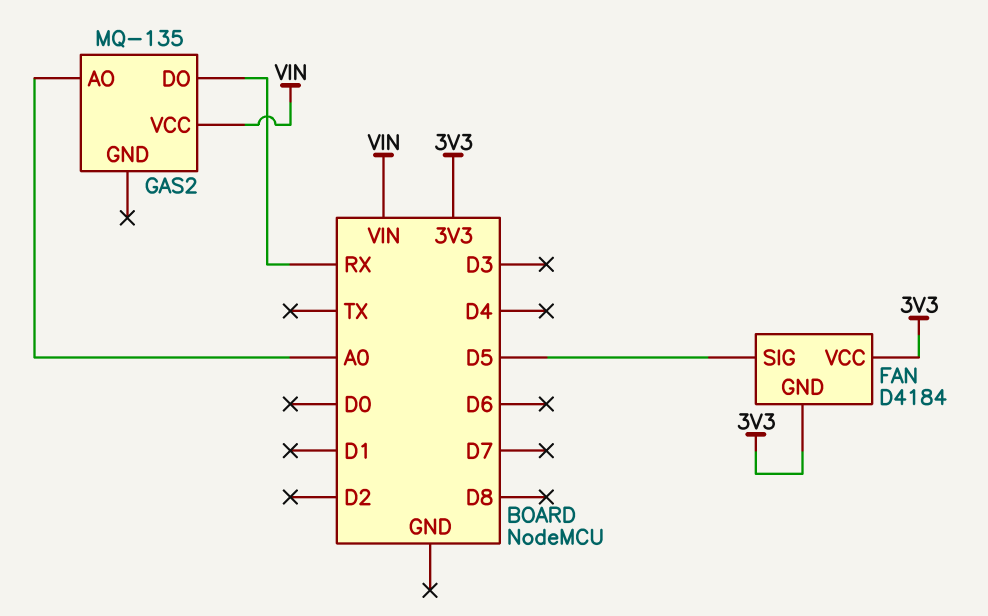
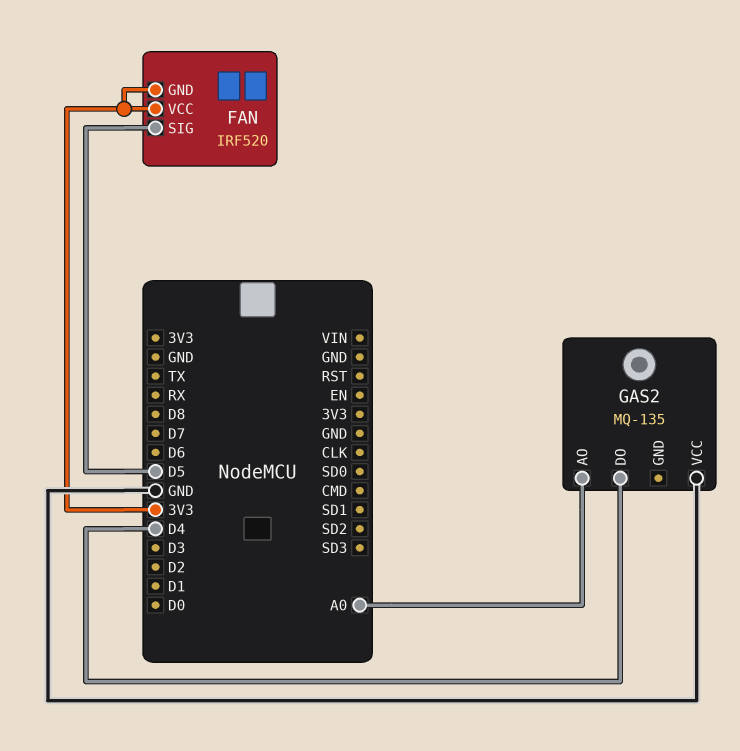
FAN: D4184 -> IRF520
GAS2 pin DO: RX -> D4
GAS2 pin VCC: VIN -> GND

